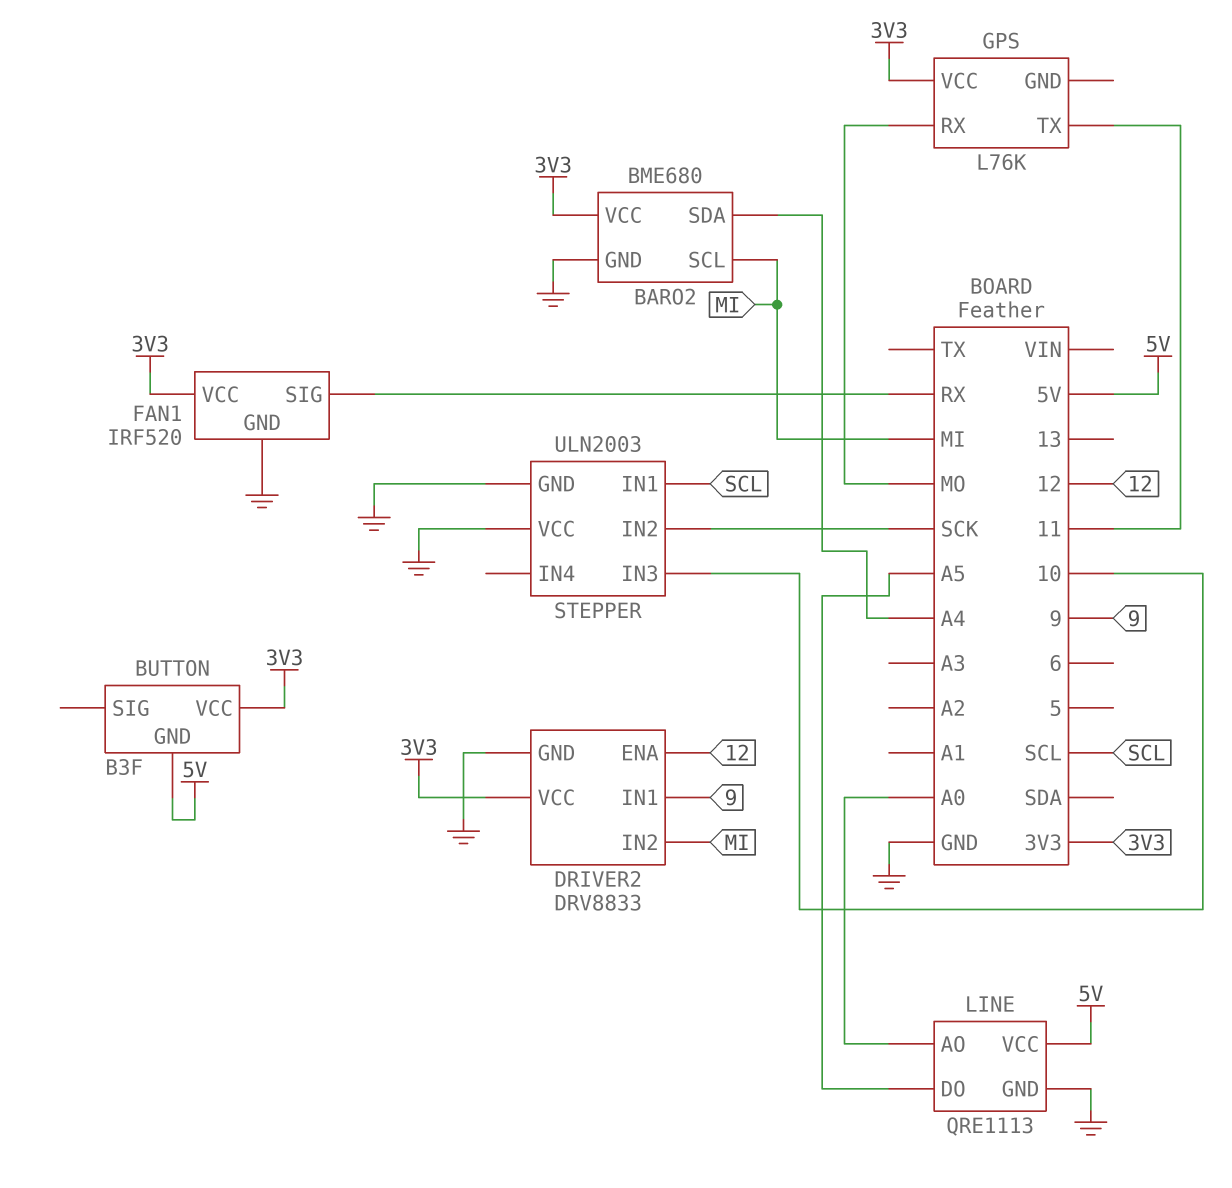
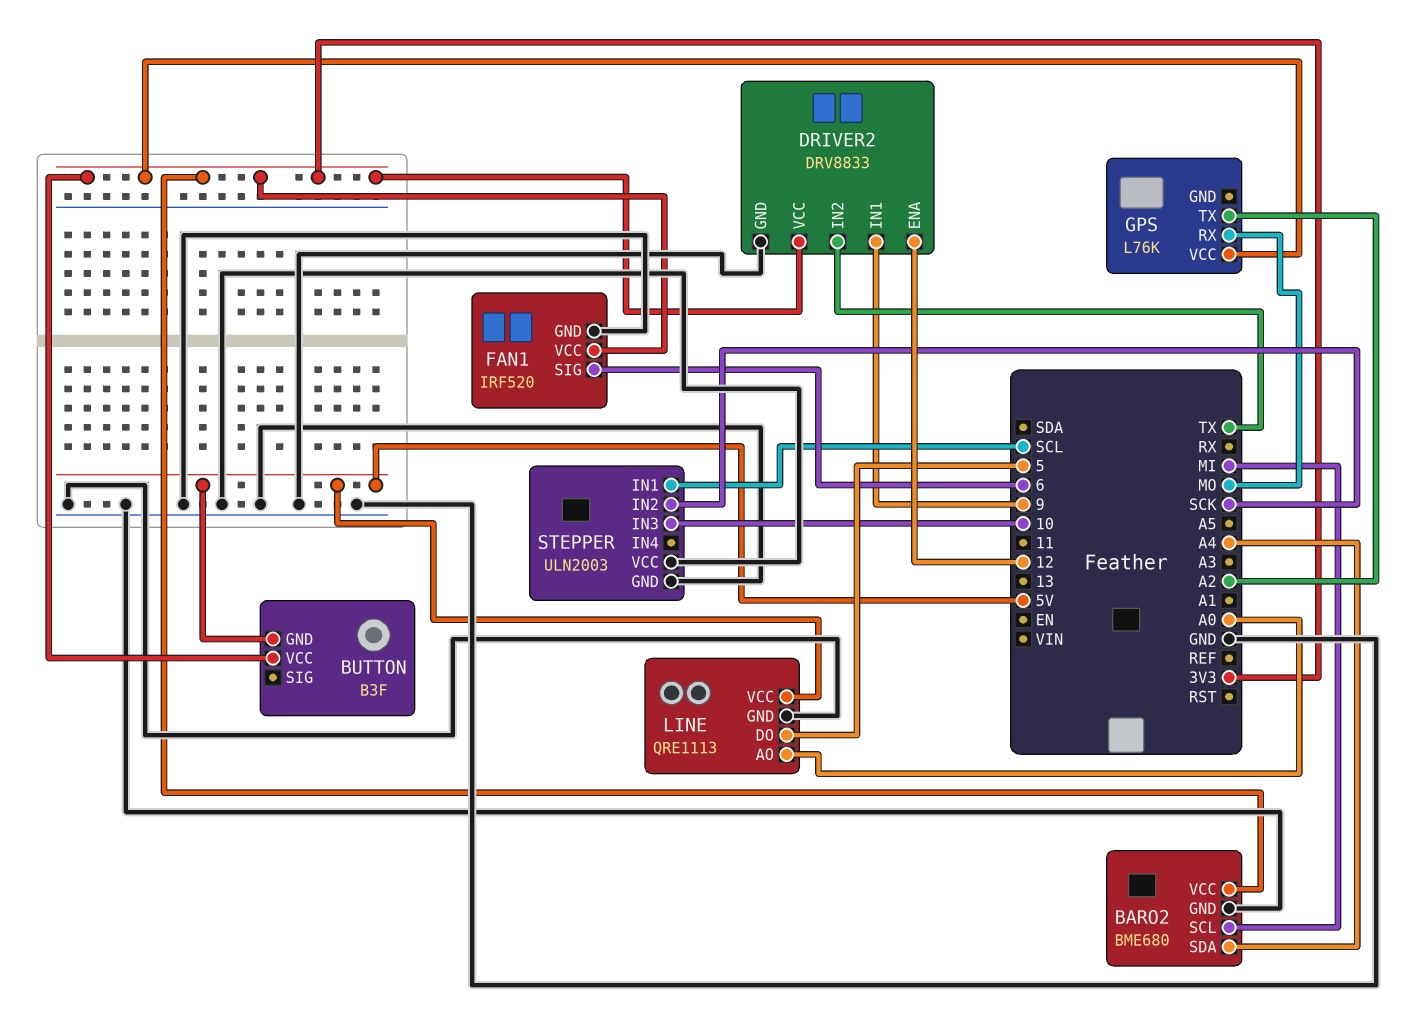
DRIVER2 pin IN2: MI -> TX
FAN1 pin SIG: RX -> 6
GPS pin TX: 11 -> A2
LINE pin DO: A5 -> 5

